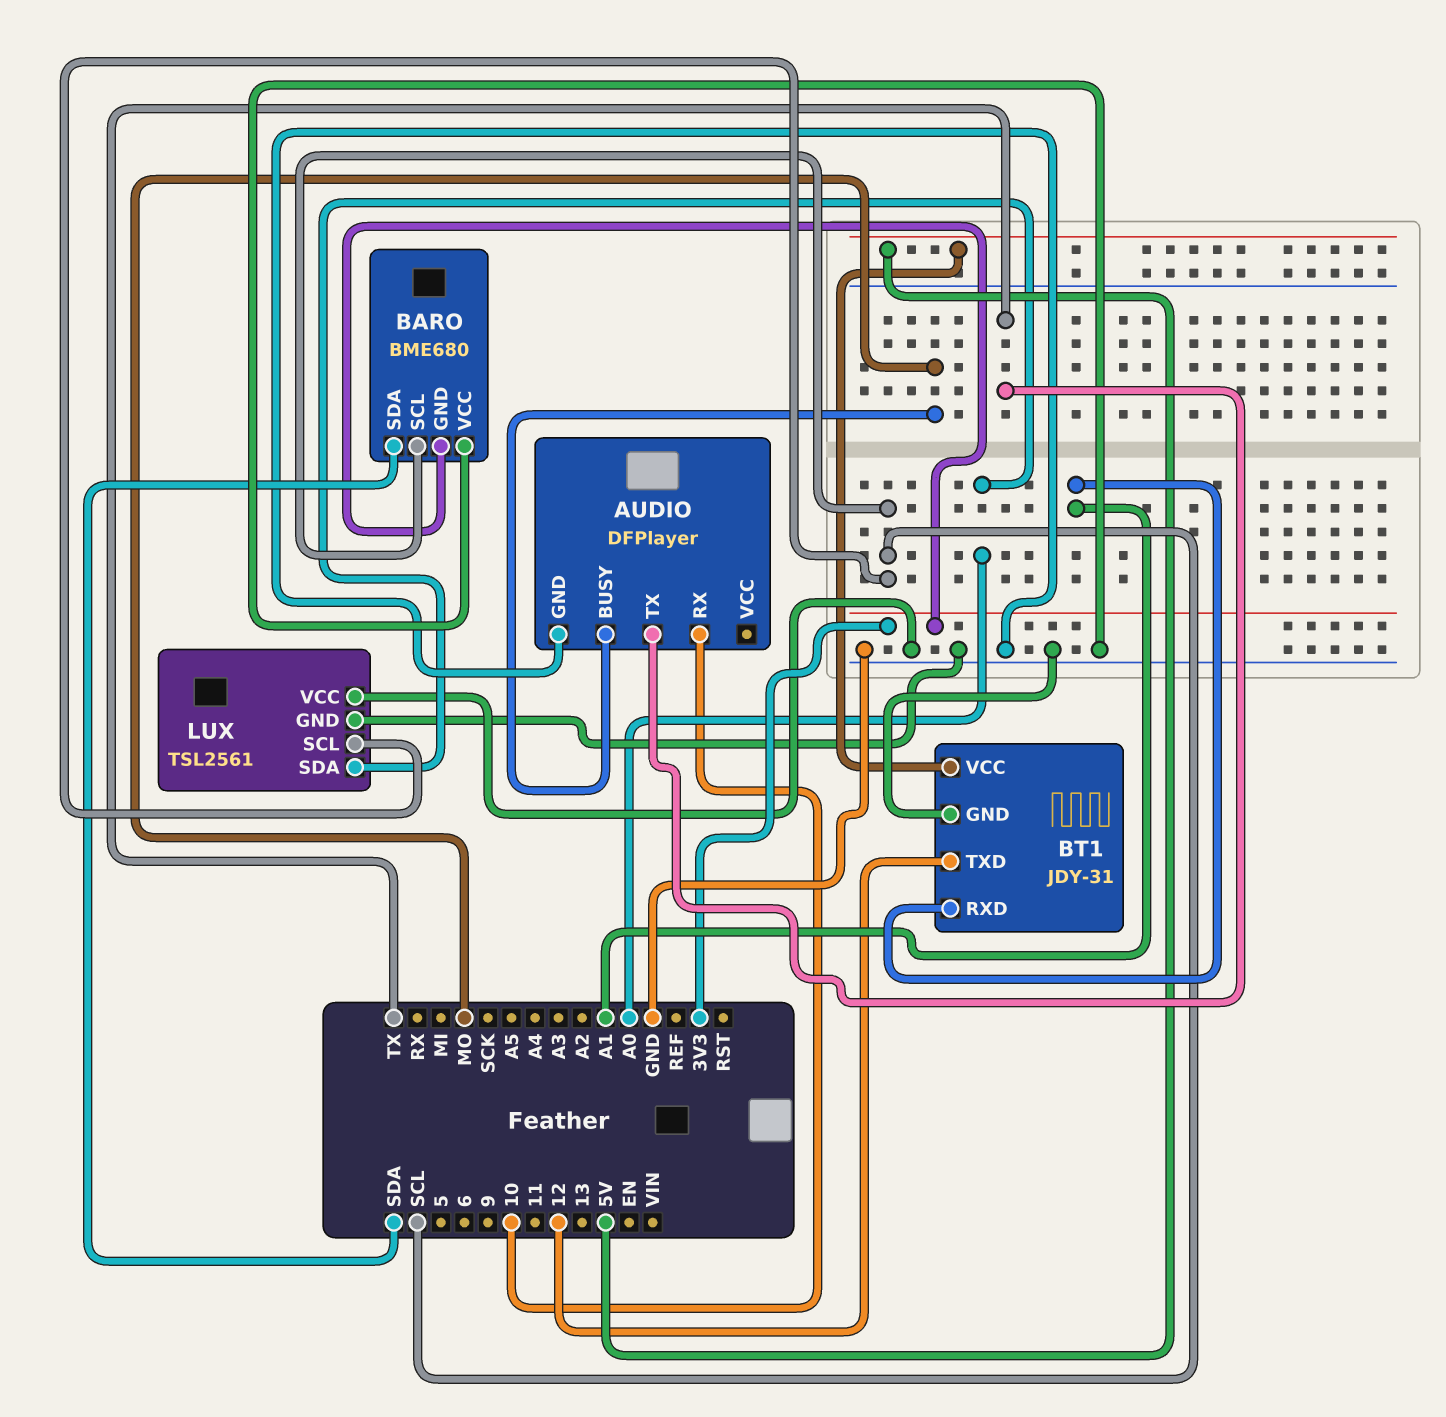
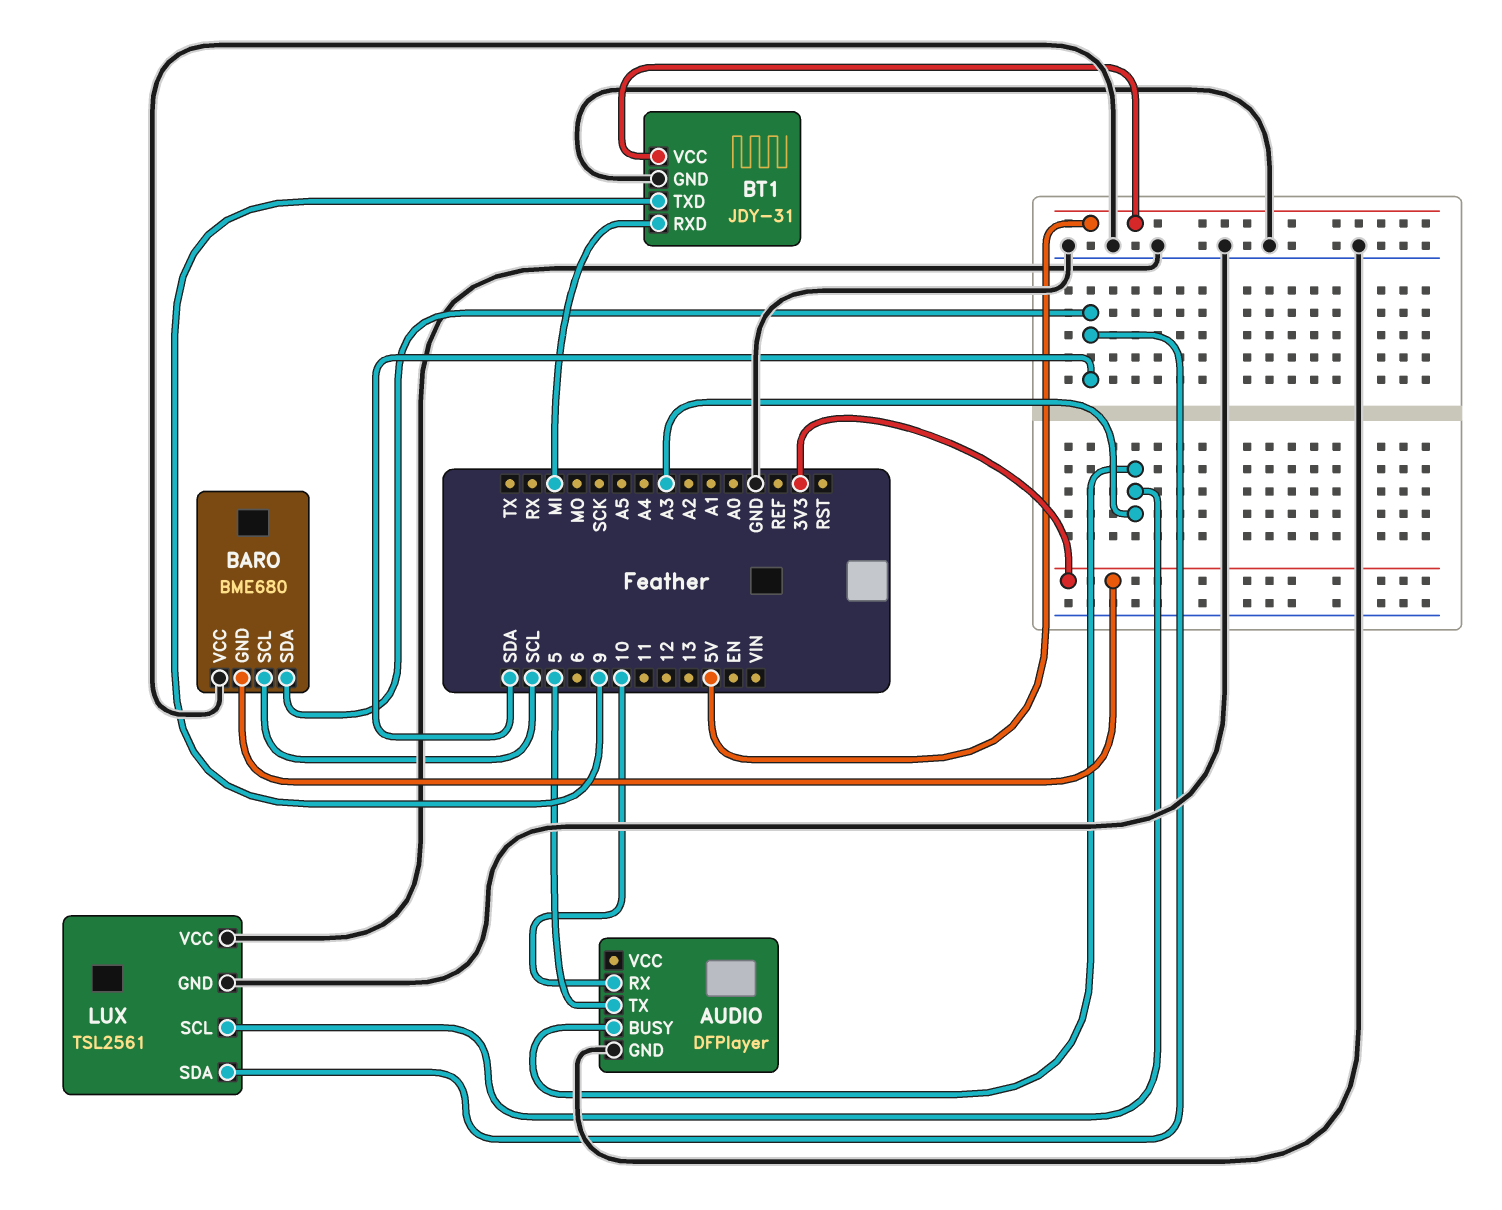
AUDIO pin BUSY: MO -> A3
AUDIO pin TX: TX -> 5
BT1 pin RXD: A1 -> MI
BT1 pin TXD: 12 -> 9
LUX pin SCL: SCL -> A3
LUX pin SDA: A0 -> SDA

